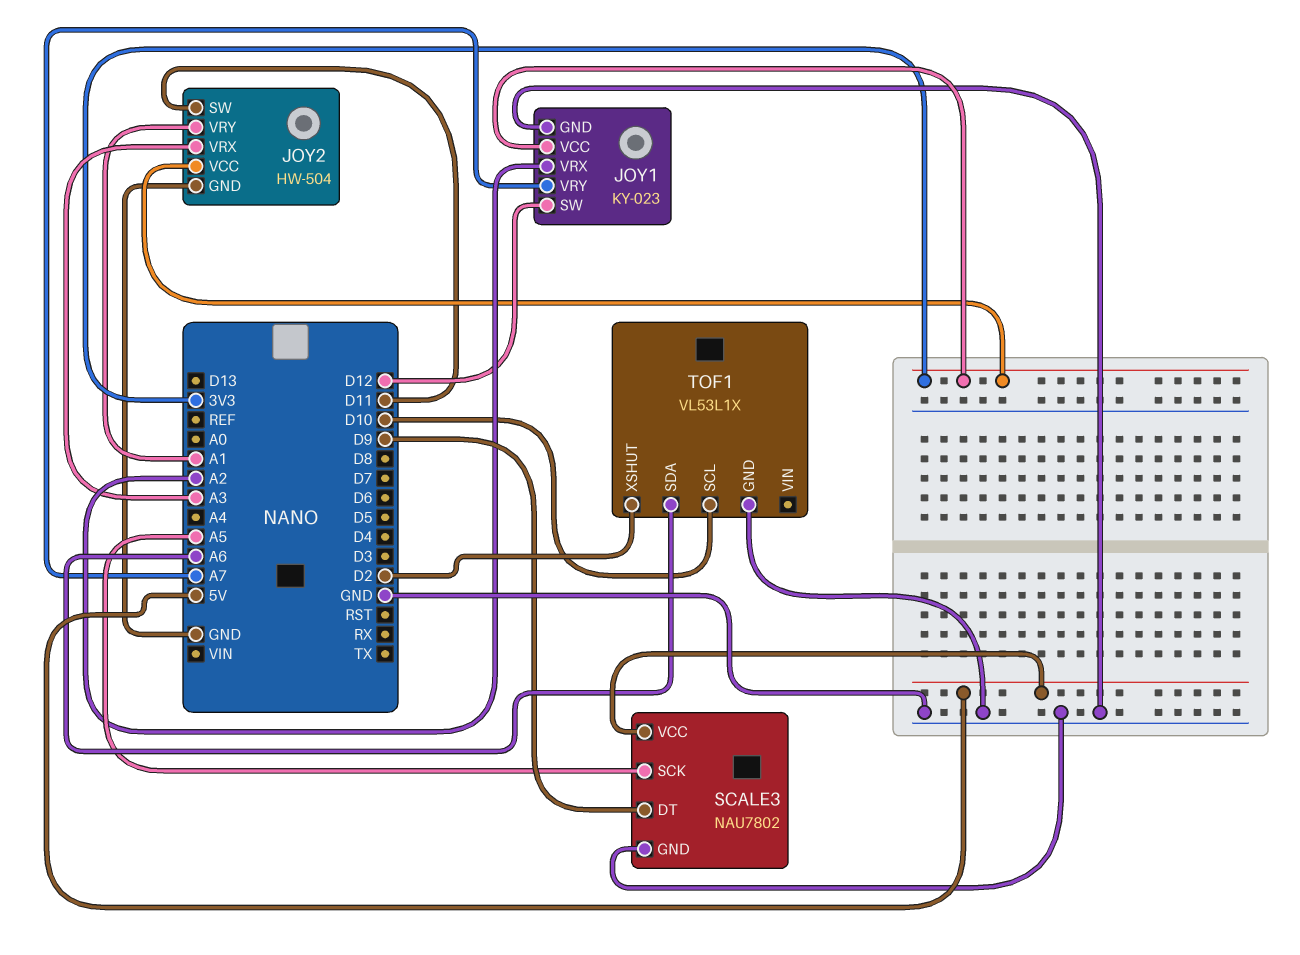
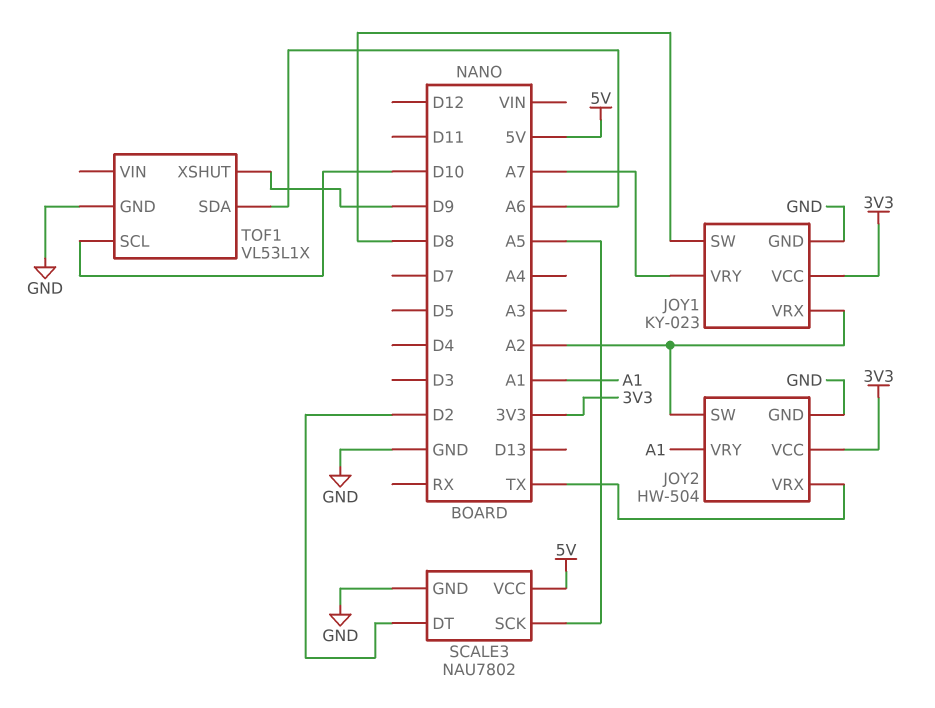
JOY1 pin SW: D12 -> D8
JOY2 pin SW: D11 -> A2
JOY2 pin VRX: A3 -> TX
SCALE3 pin DT: D9 -> D2
TOF1 pin XSHUT: D2 -> D9

